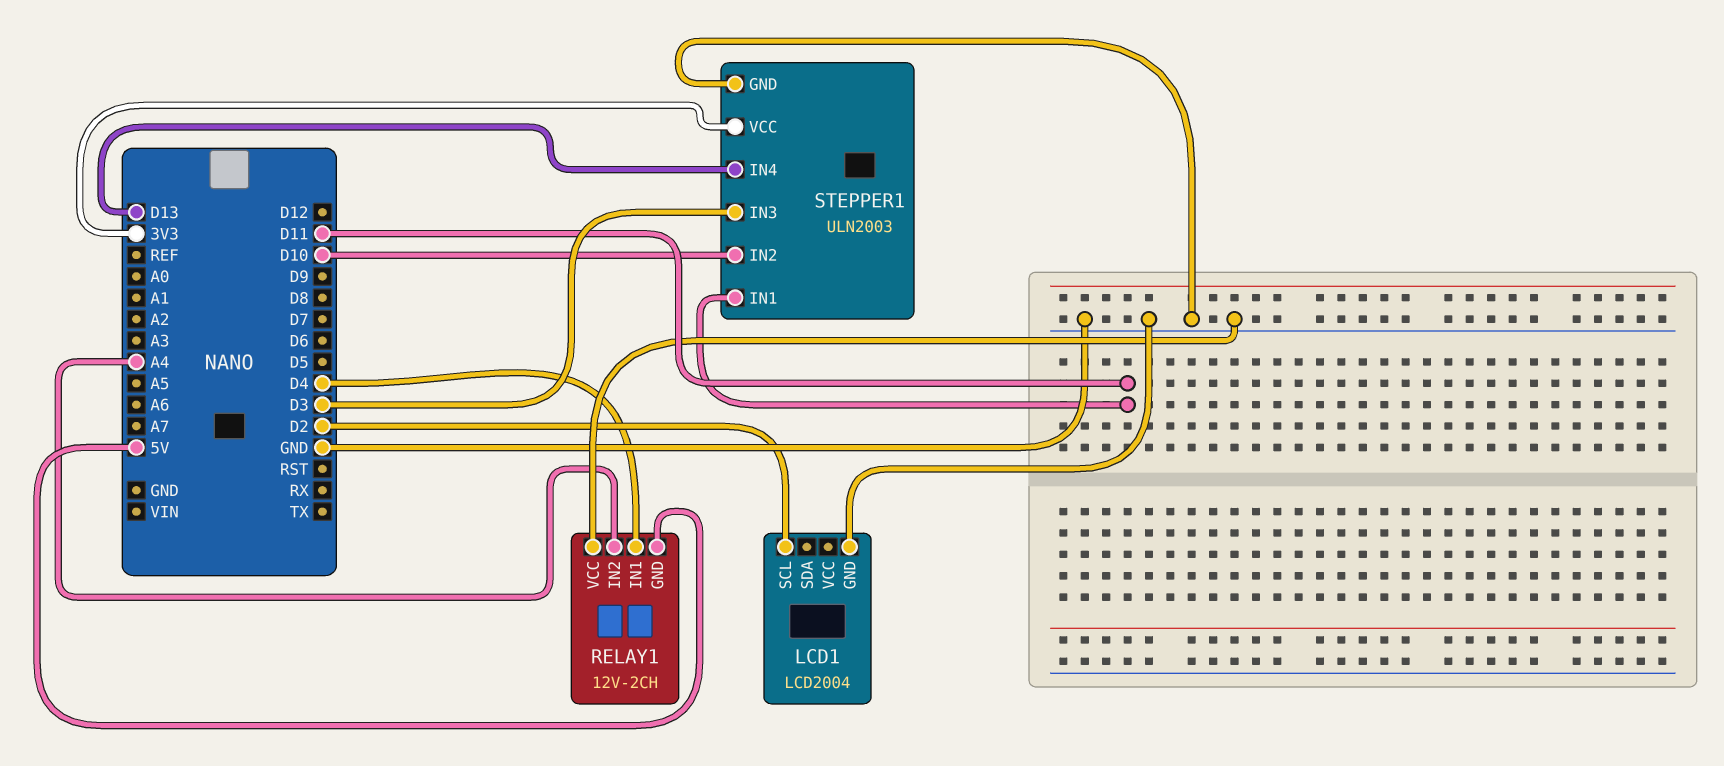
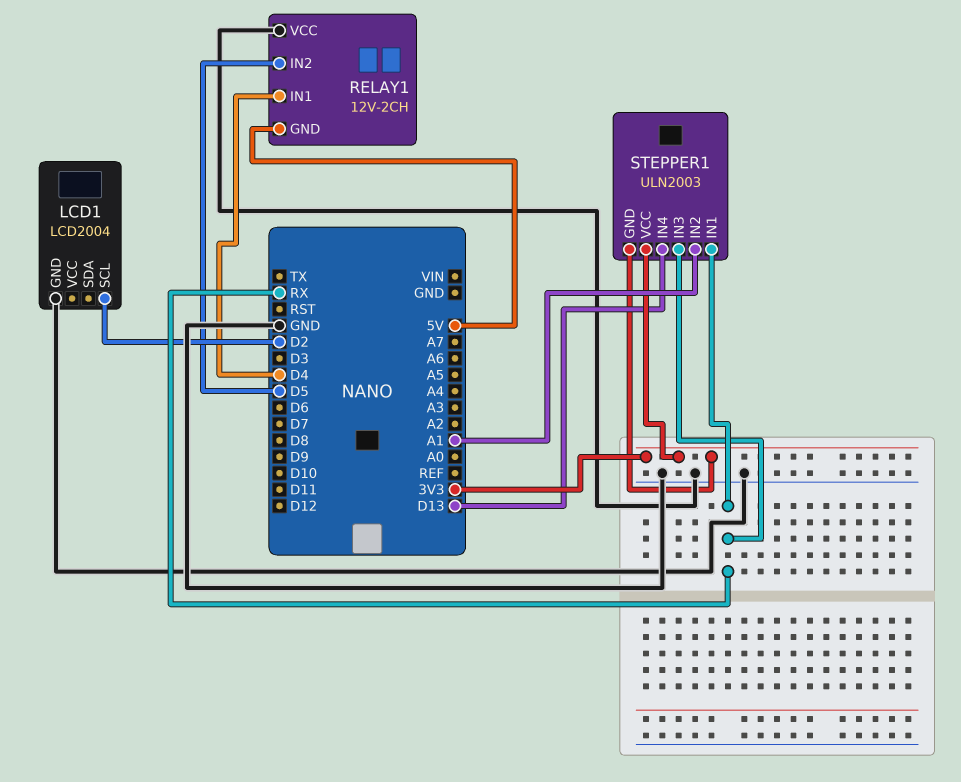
RELAY1 pin IN2: A4 -> D5
STEPPER1 pin GND: GND -> 3V3
STEPPER1 pin IN1: D11 -> RX
STEPPER1 pin IN2: D10 -> A1
STEPPER1 pin IN3: D3 -> RX

